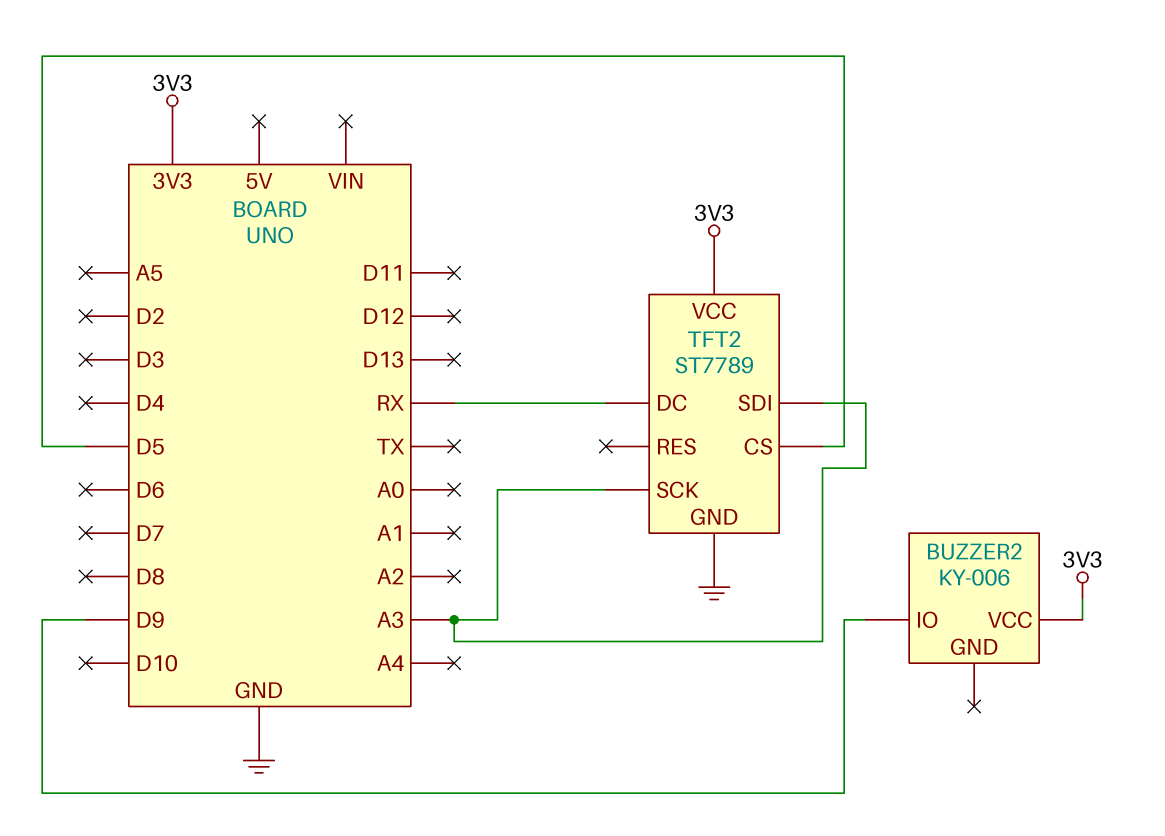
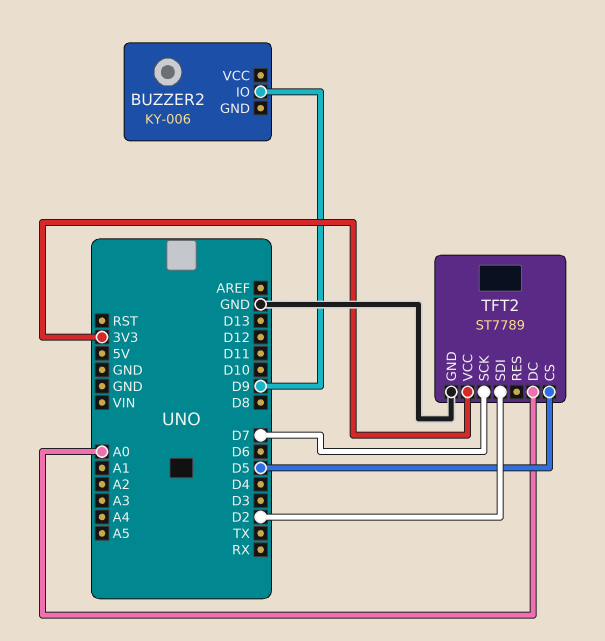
BUZZER2 pin VCC: 3V3 -> none
TFT2 pin DC: RX -> A0
TFT2 pin SCK: A3 -> D7
TFT2 pin SDI: A3 -> D2

